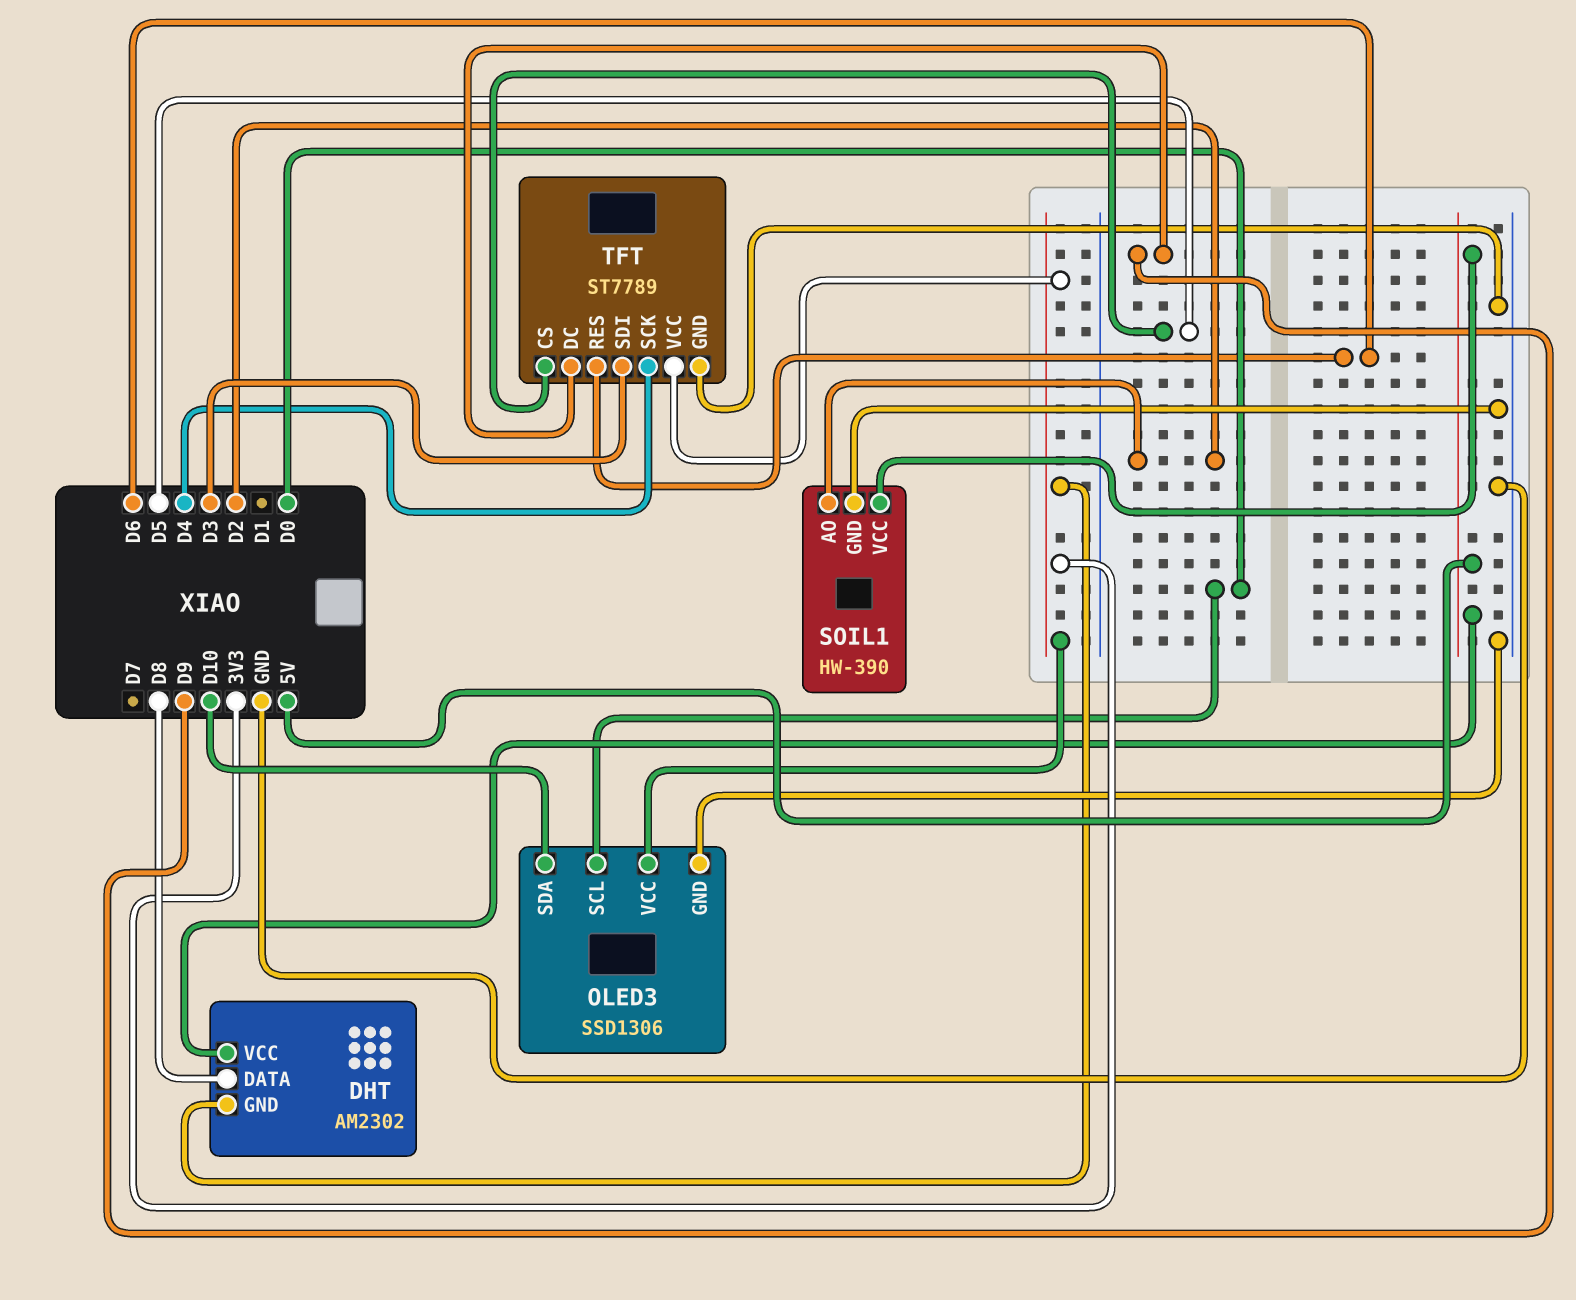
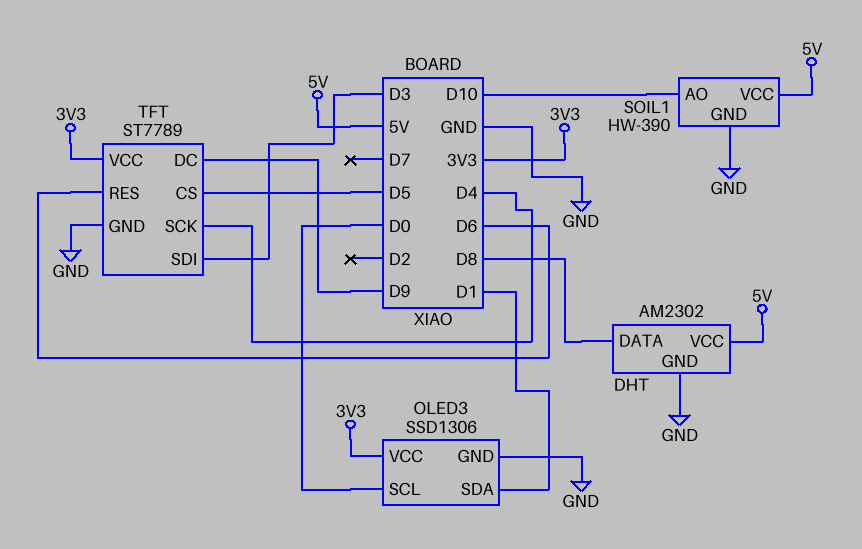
DHT pin GND: 3V3 -> GND
OLED3 pin SDA: D10 -> D1
SOIL1 pin AO: D2 -> D10

